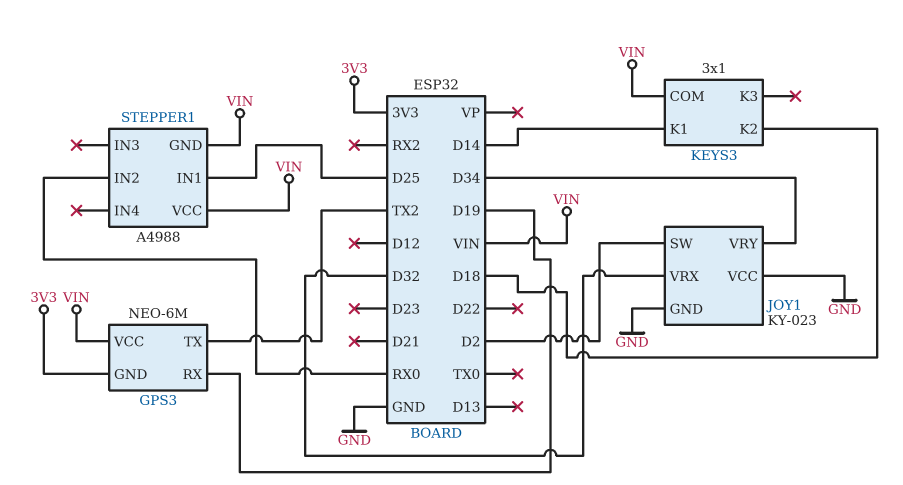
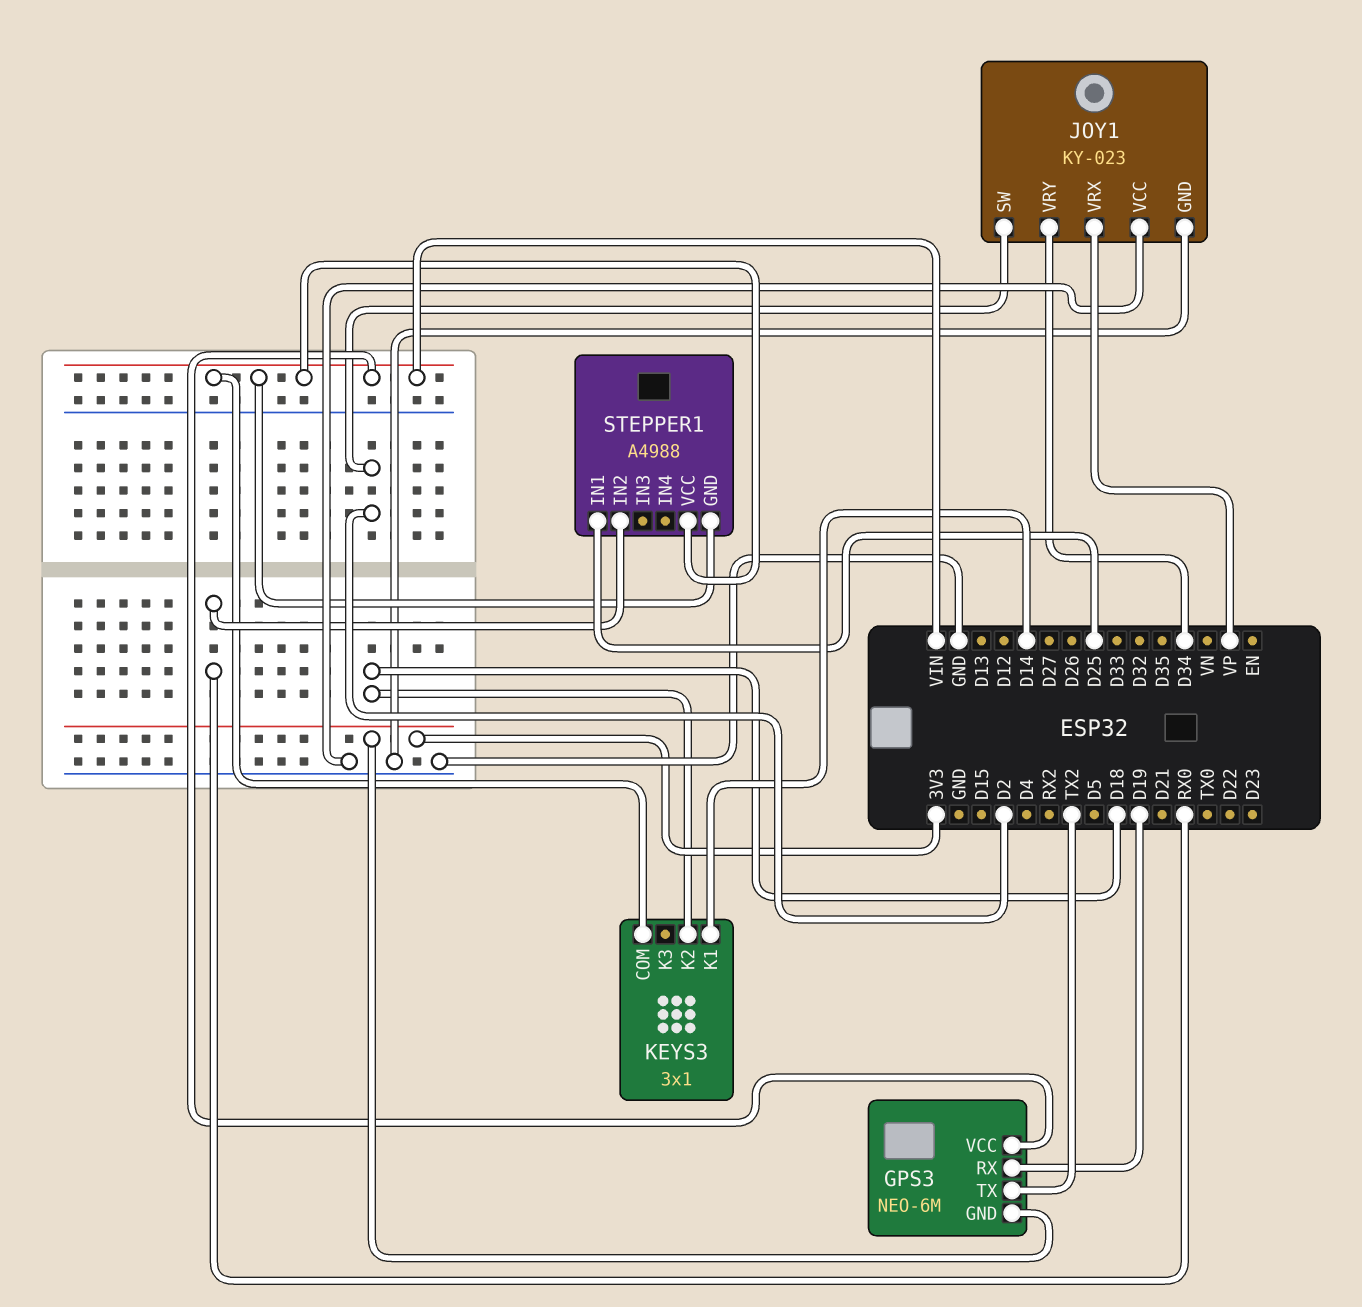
JOY1 pin VRX: D32 -> VP

